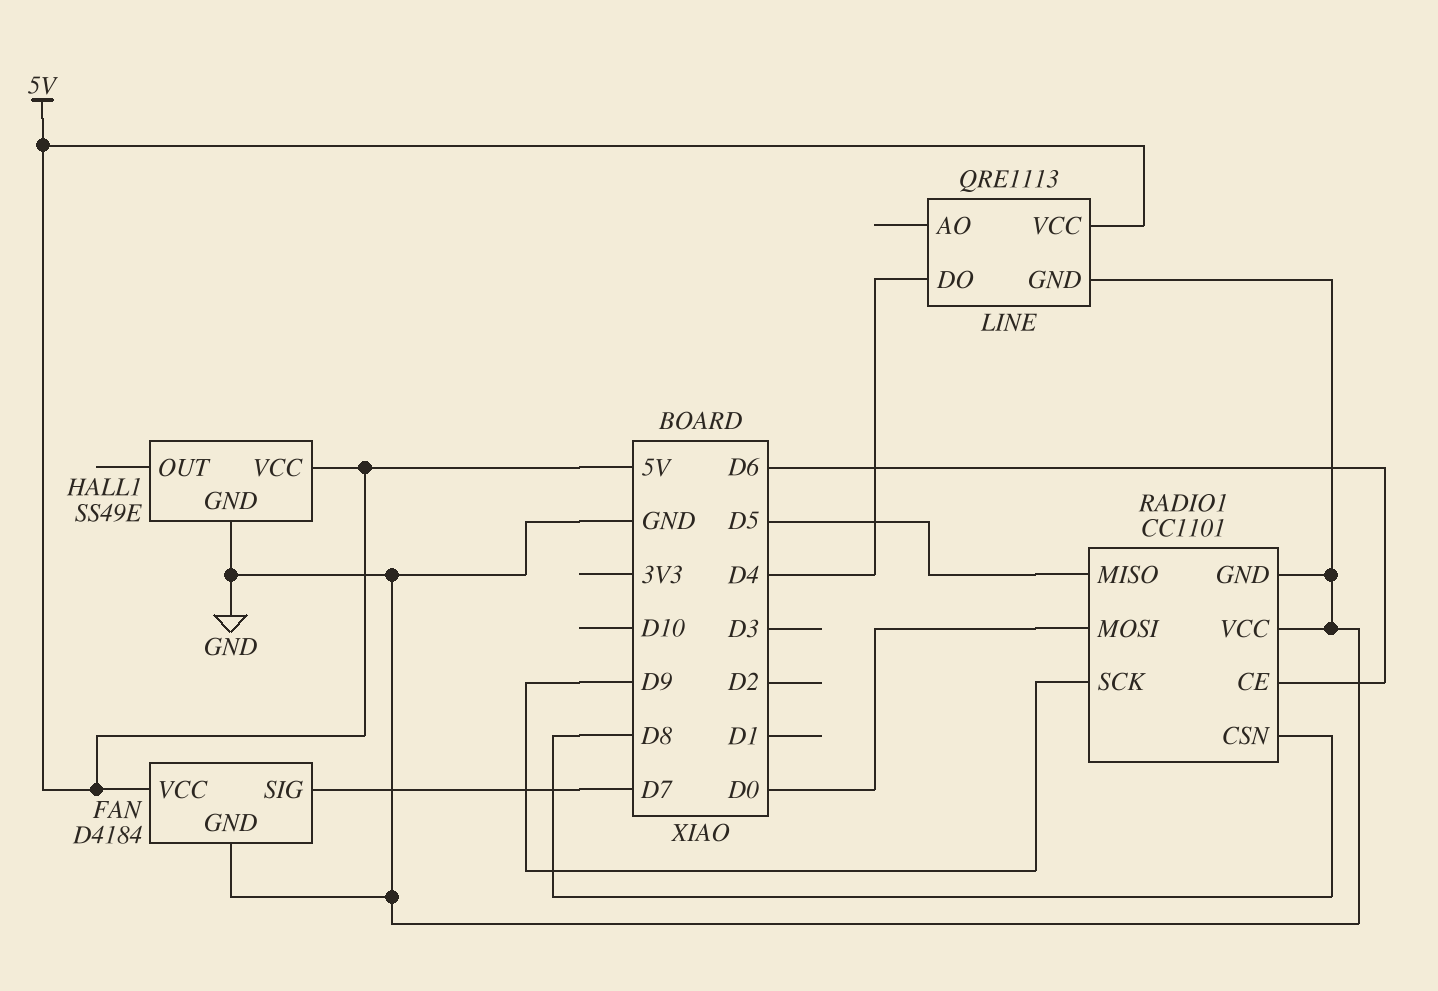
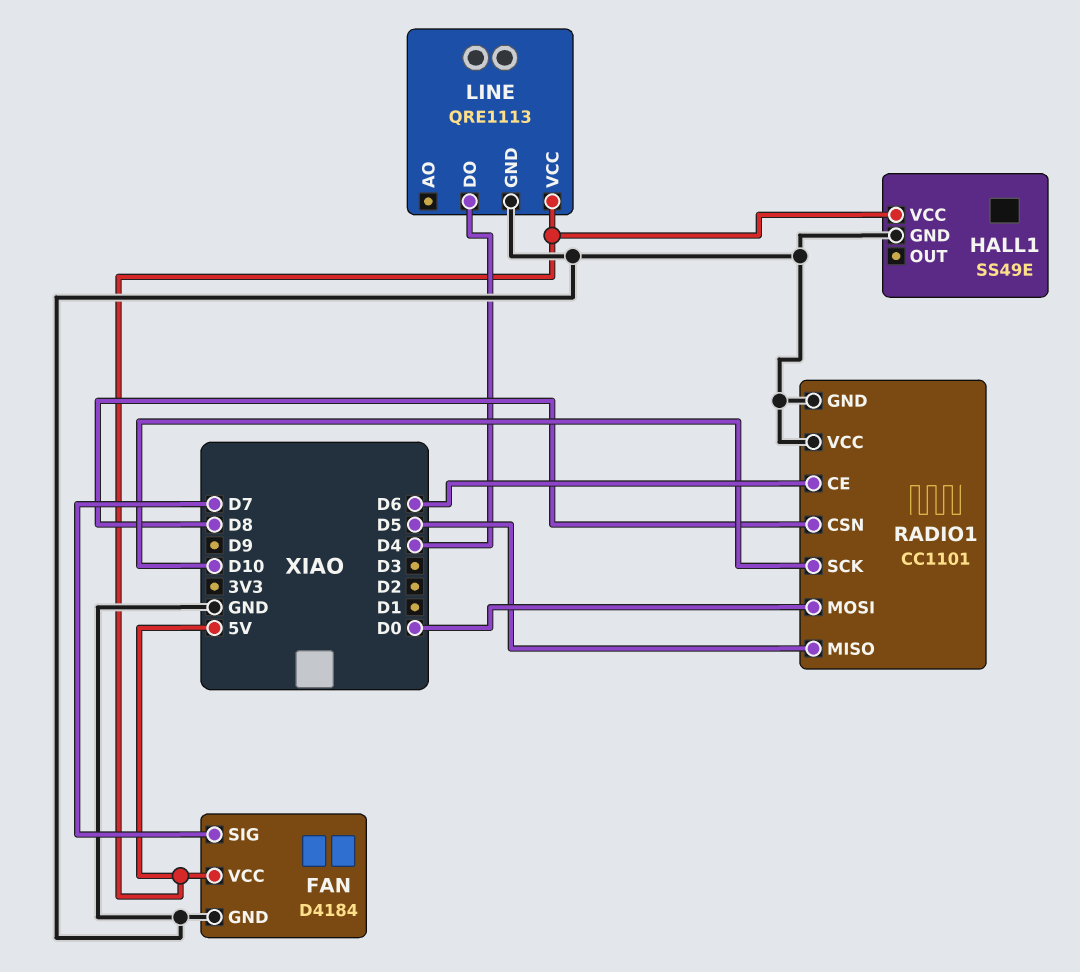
RADIO1 pin SCK: D9 -> D10

